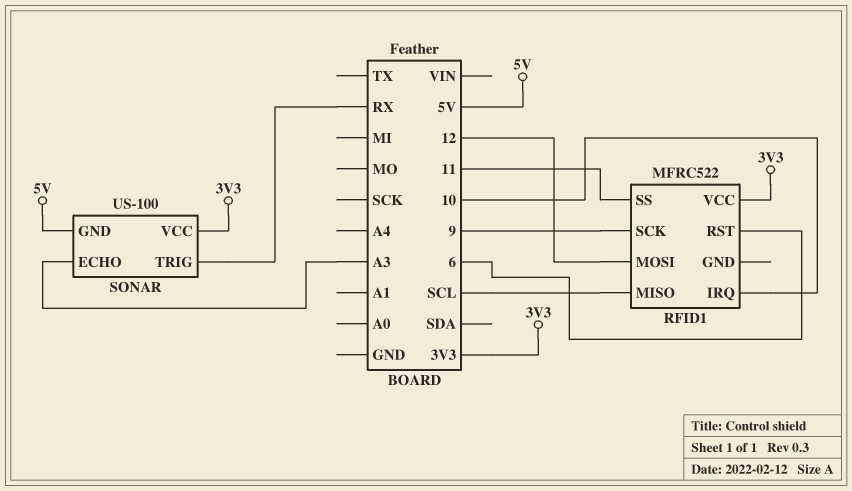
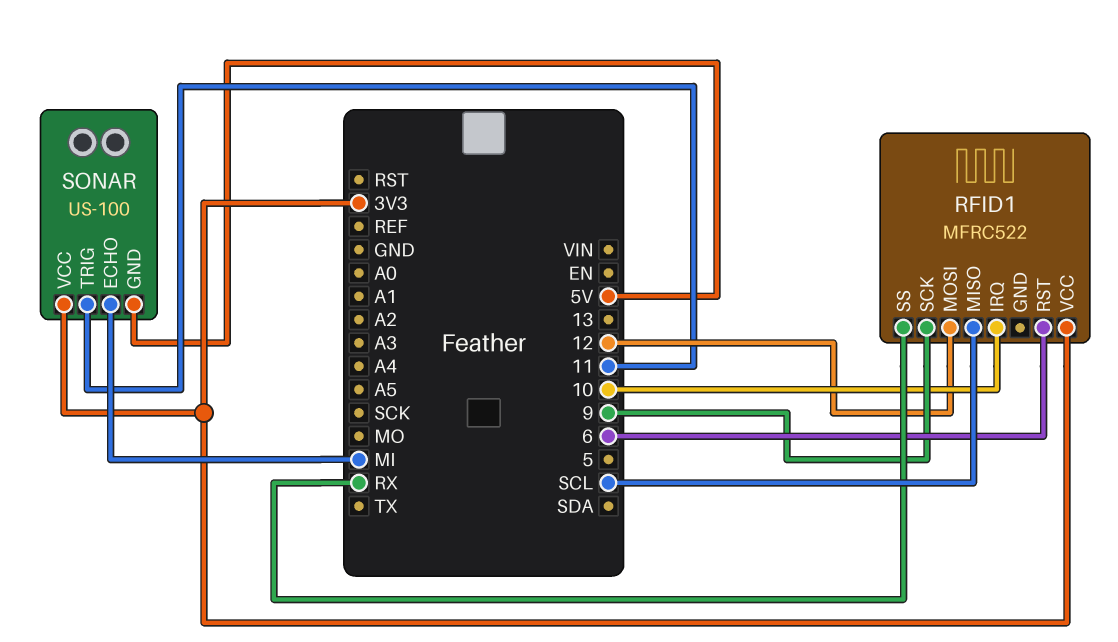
RFID1 pin SS: 11 -> RX
SONAR pin ECHO: A3 -> MI
SONAR pin TRIG: RX -> 11

